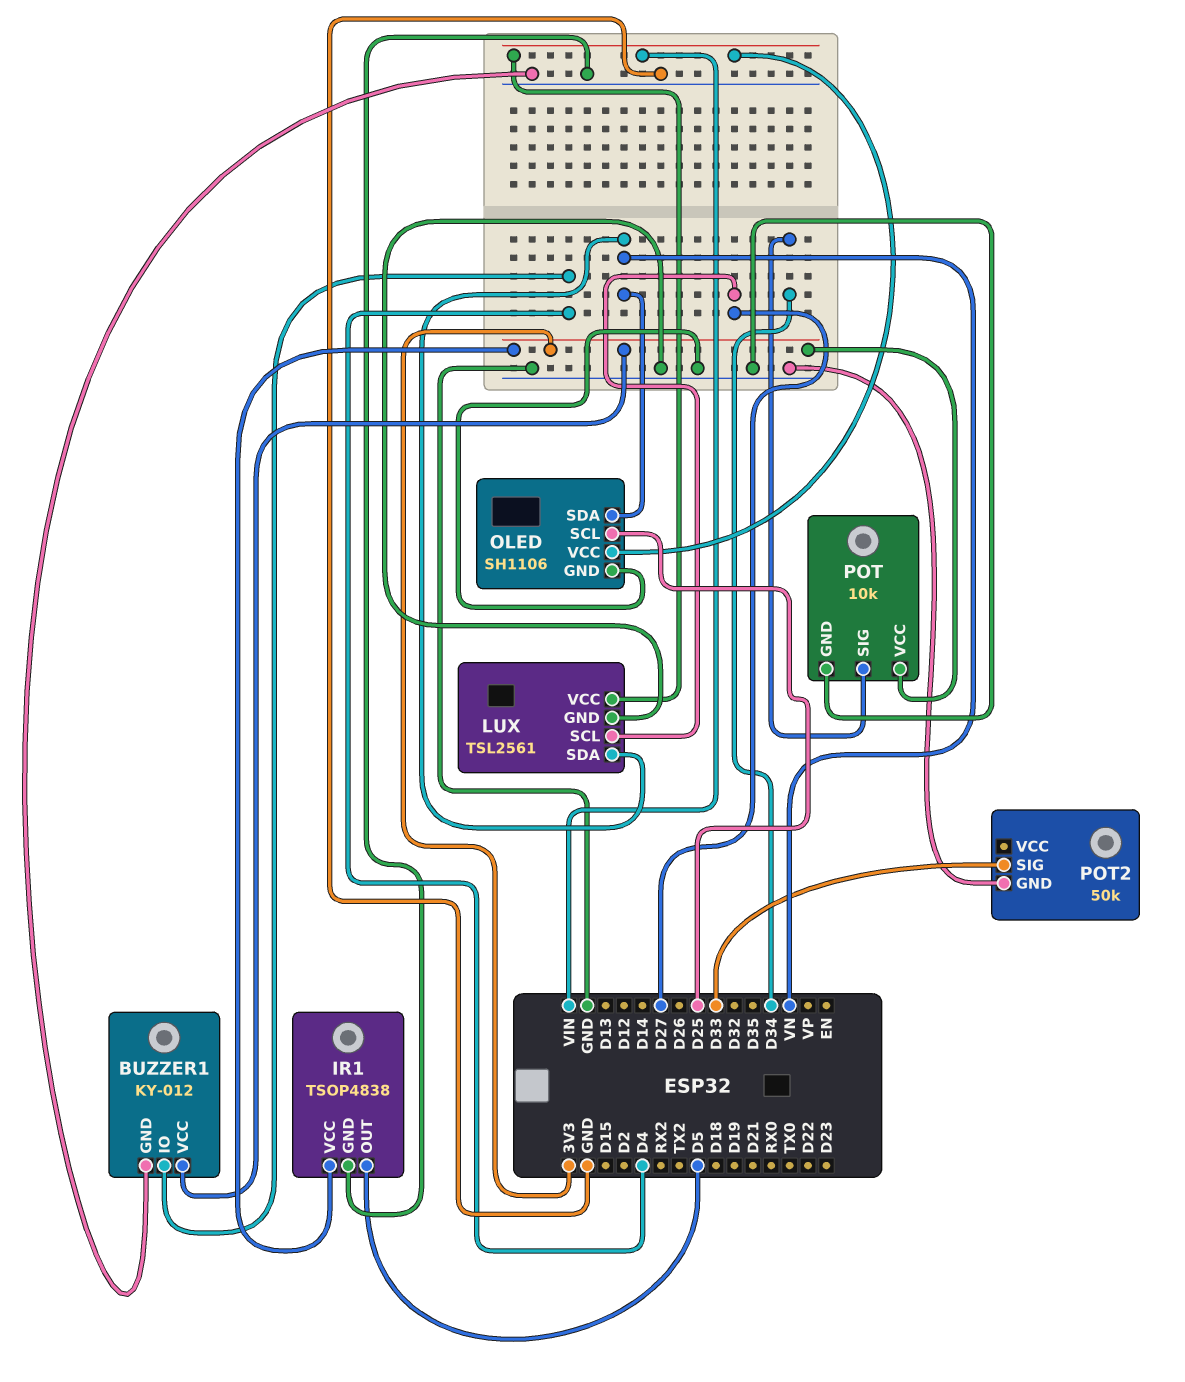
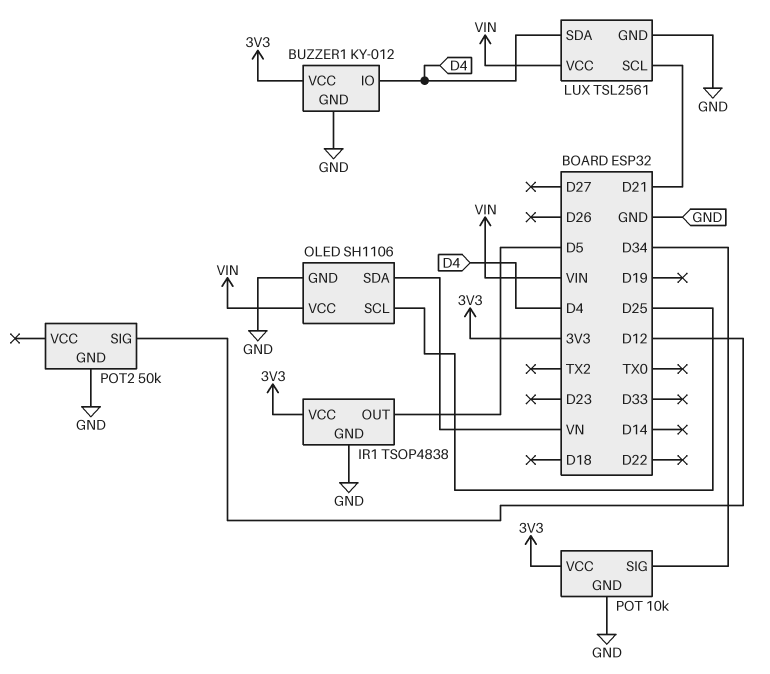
LUX pin SCL: D27 -> D21
LUX pin SDA: VN -> D4
POT2 pin SIG: D33 -> D12

